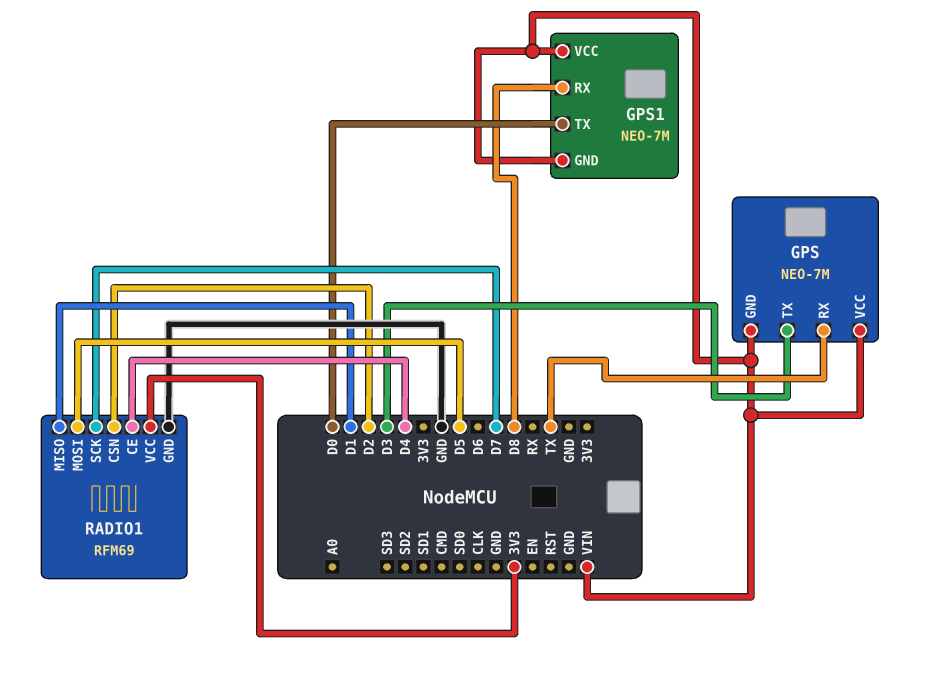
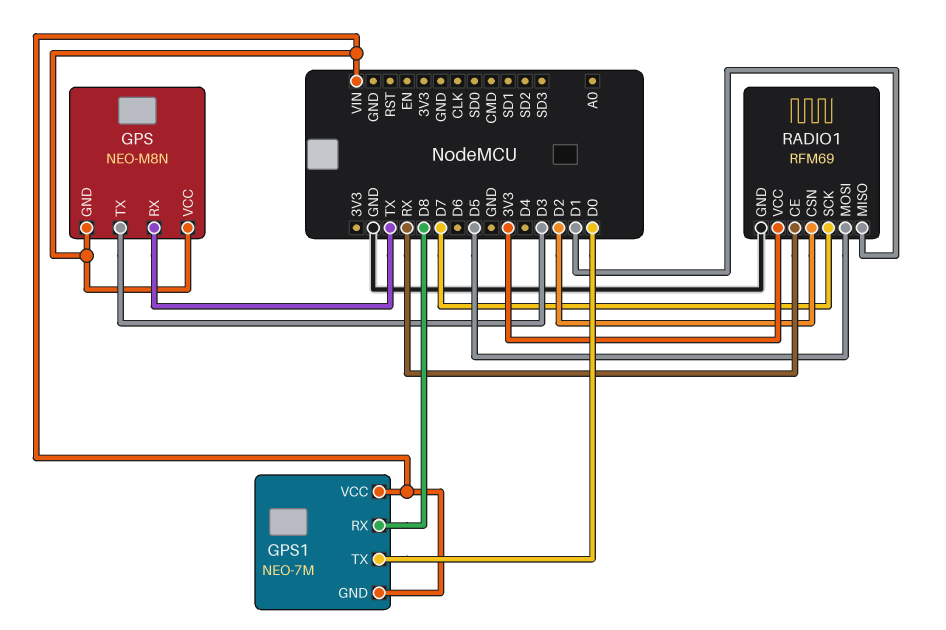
GPS: NEO-7M -> NEO-M8N
RADIO1 pin CE: D4 -> RX

